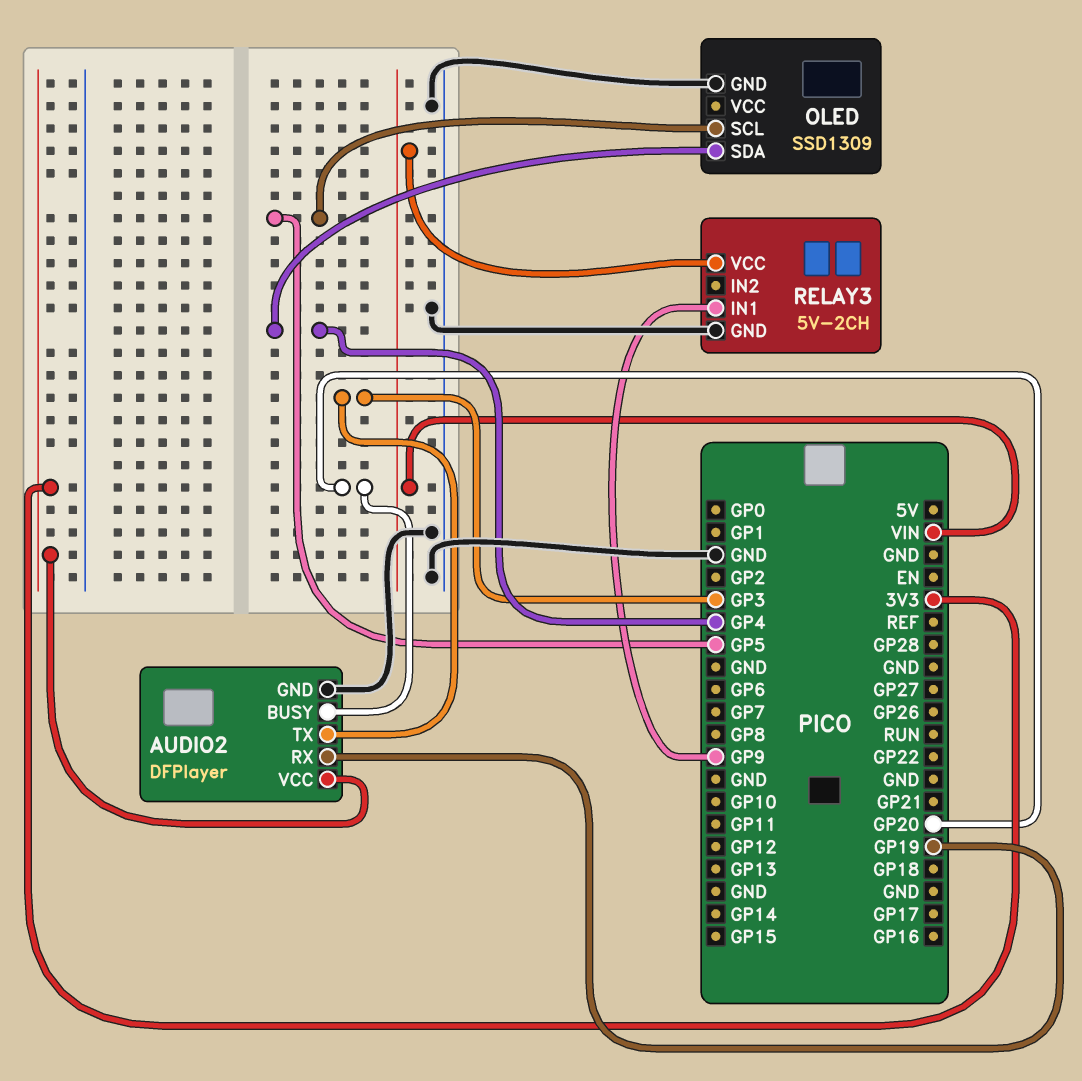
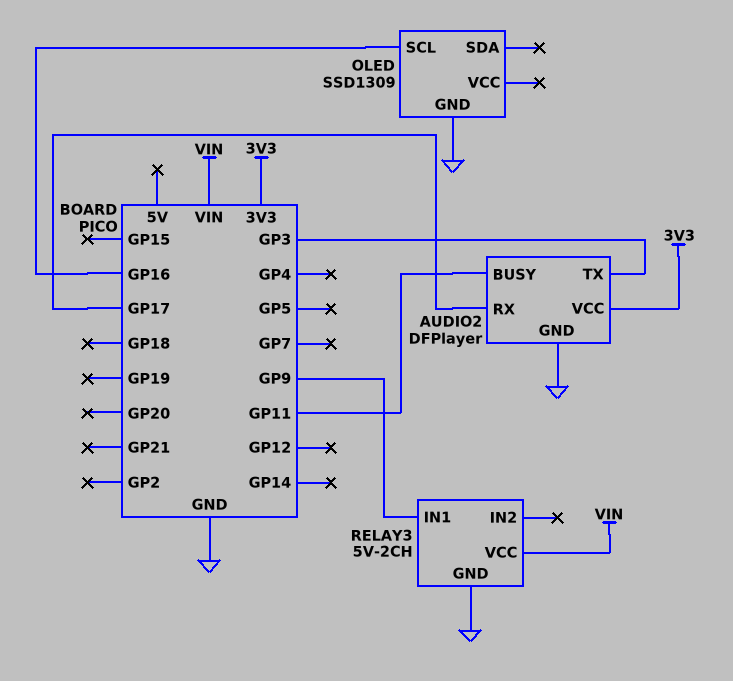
AUDIO2 pin BUSY: GP20 -> GP11
AUDIO2 pin RX: GP19 -> GP17
OLED pin SCL: GP5 -> GP16
OLED pin SDA: GP4 -> none

